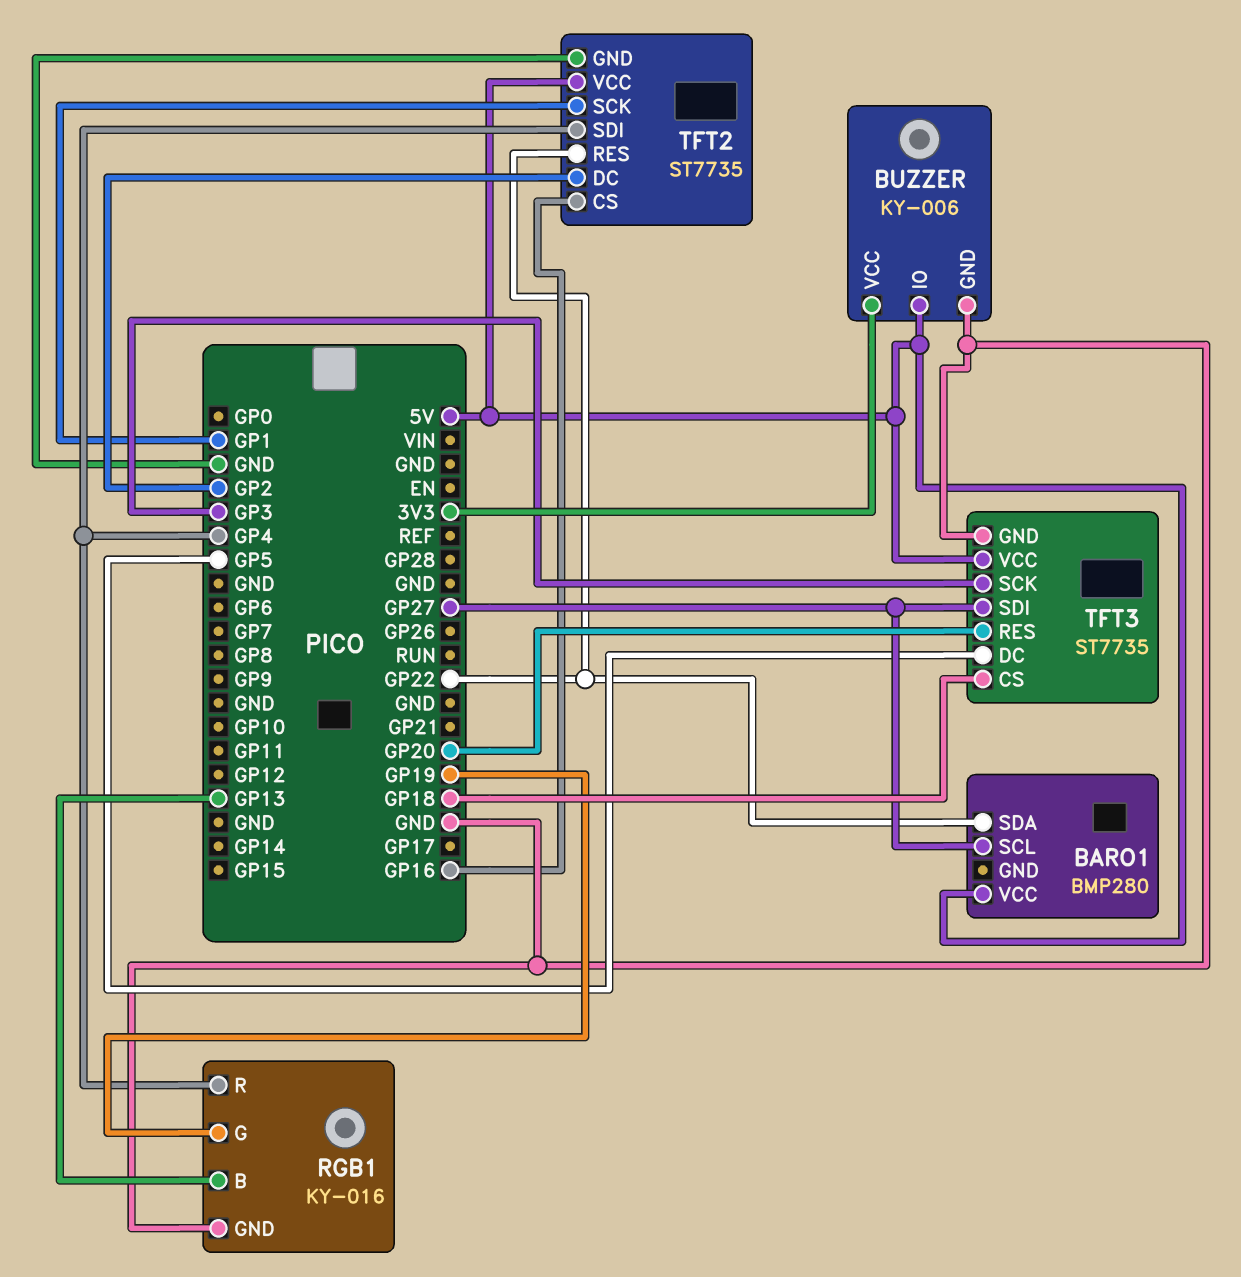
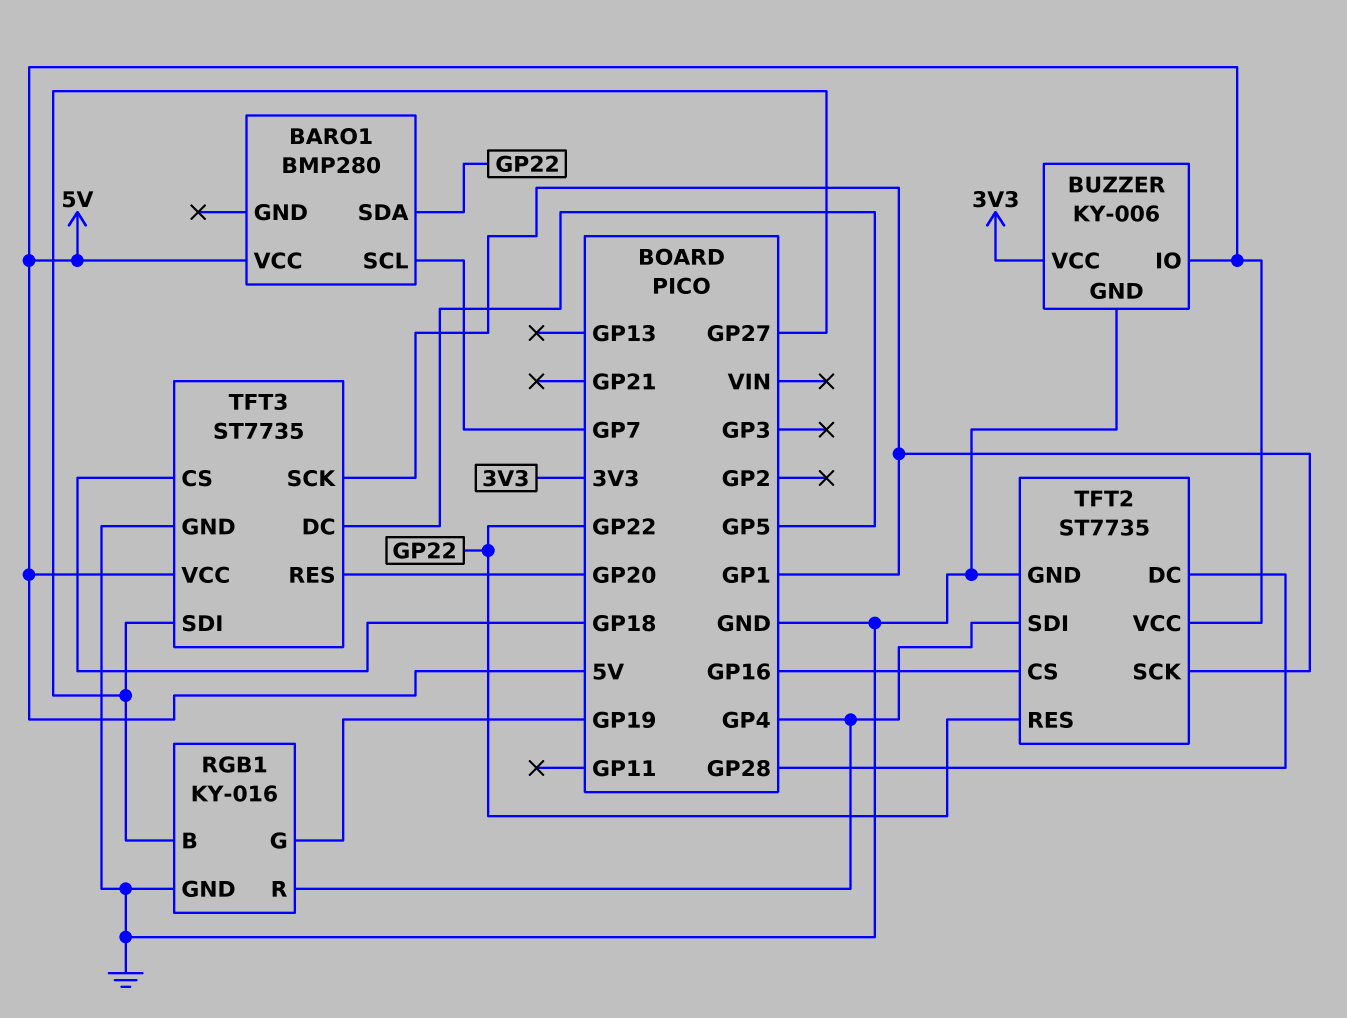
BARO1 pin SCL: GP27 -> GP7
RGB1 pin B: GP13 -> GP27
TFT2 pin DC: GP2 -> GP28
TFT3 pin SCK: GP3 -> GP1

